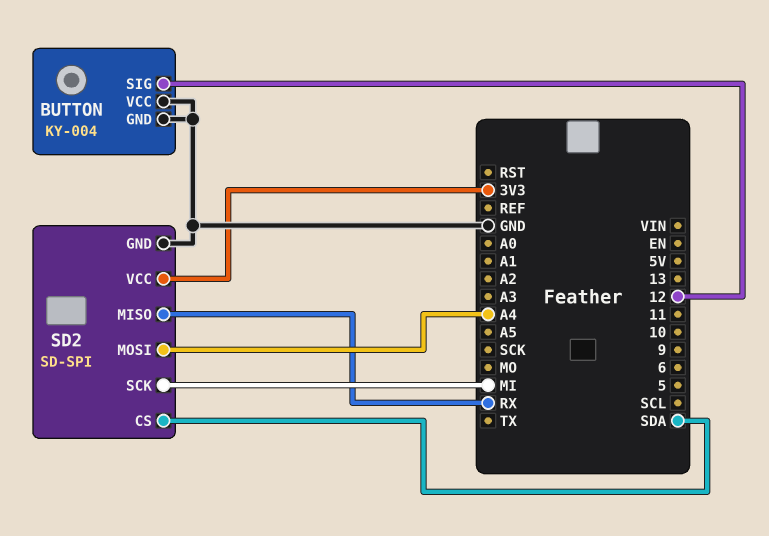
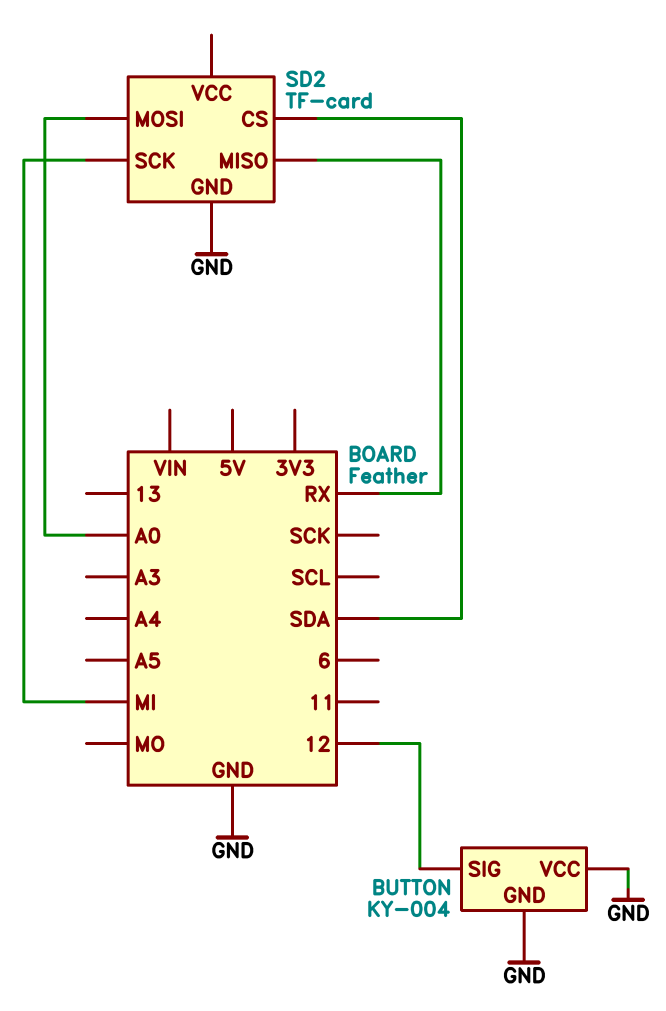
SD2: SD-SPI -> TF-card
SD2 pin MOSI: A4 -> A0
SD2 pin VCC: 3V3 -> none

